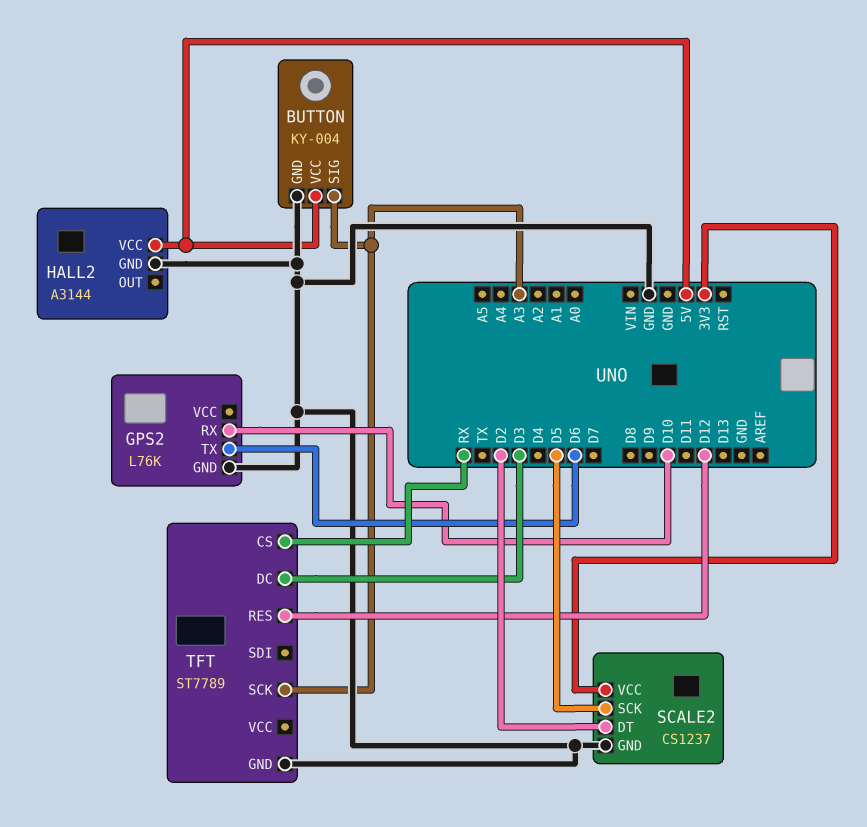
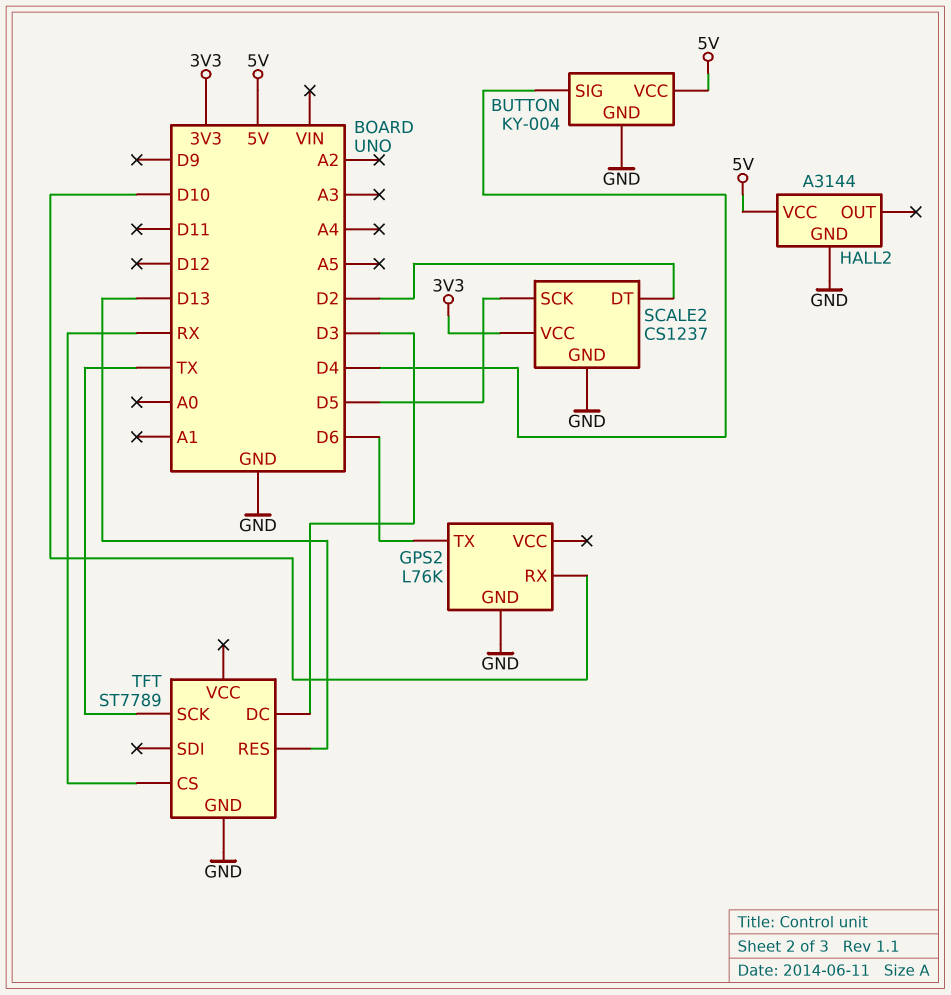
BUTTON pin SIG: A3 -> D4
TFT pin RES: D12 -> D13
TFT pin SCK: A3 -> TX

